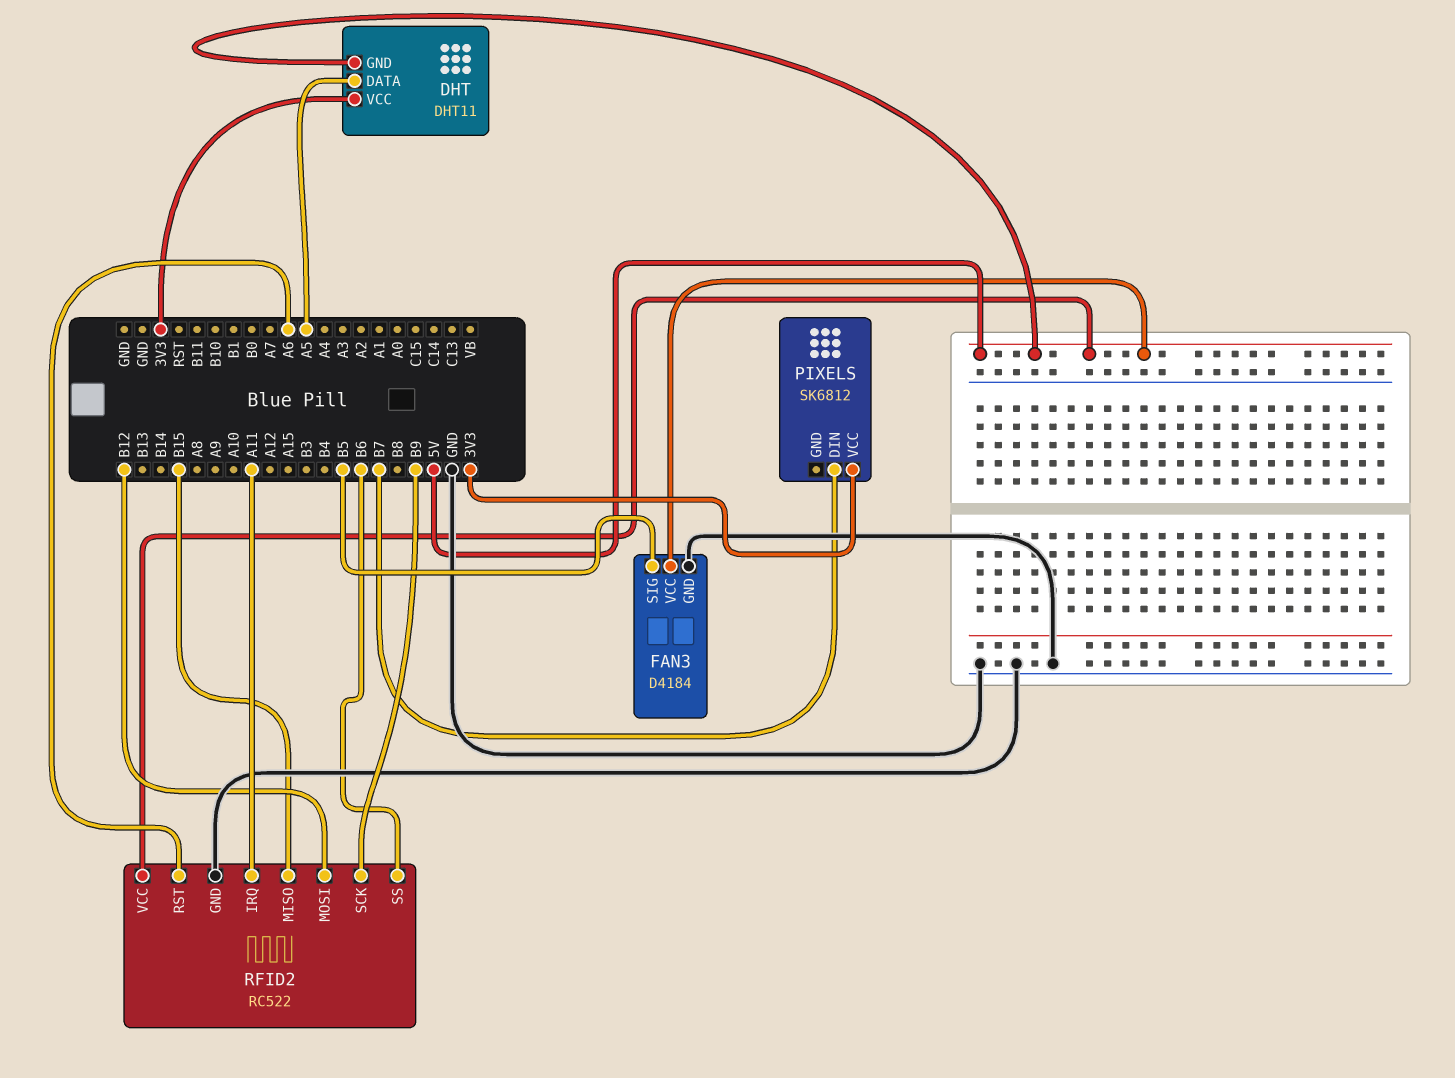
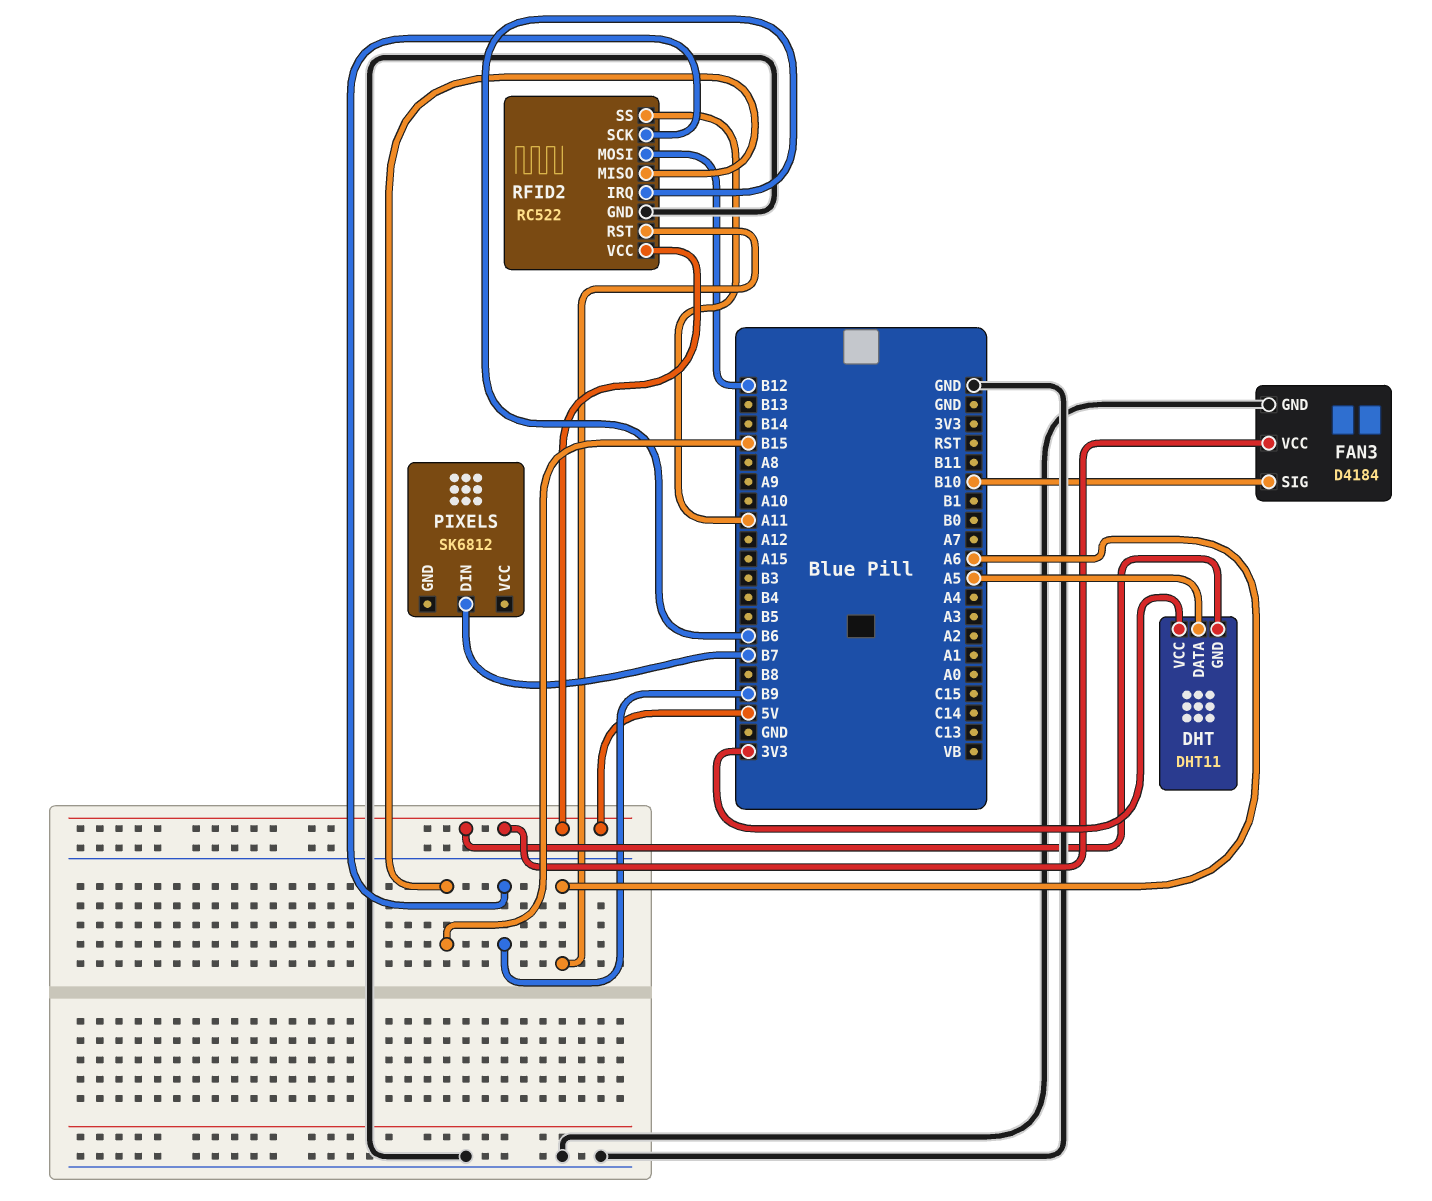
FAN3 pin SIG: B5 -> B10
PIXELS pin VCC: 3V3 -> none
RFID2 pin IRQ: A11 -> B6
RFID2 pin SS: B6 -> A11

